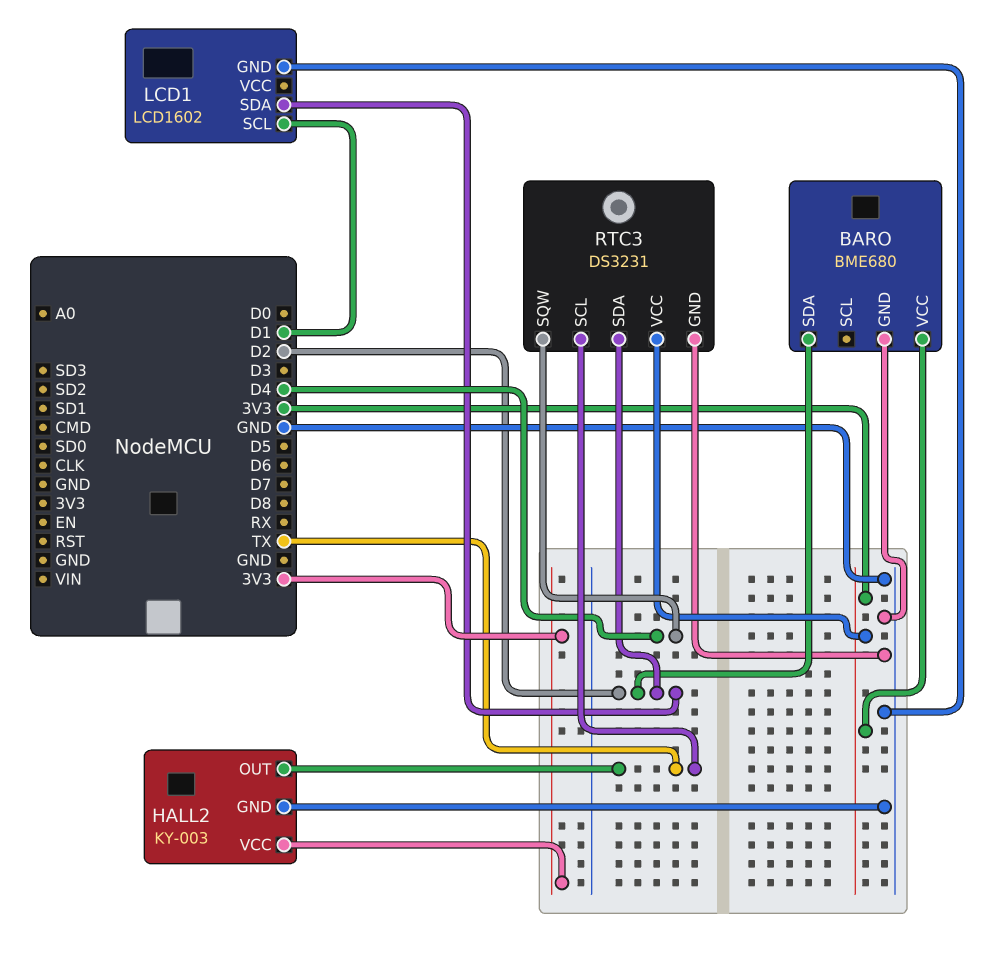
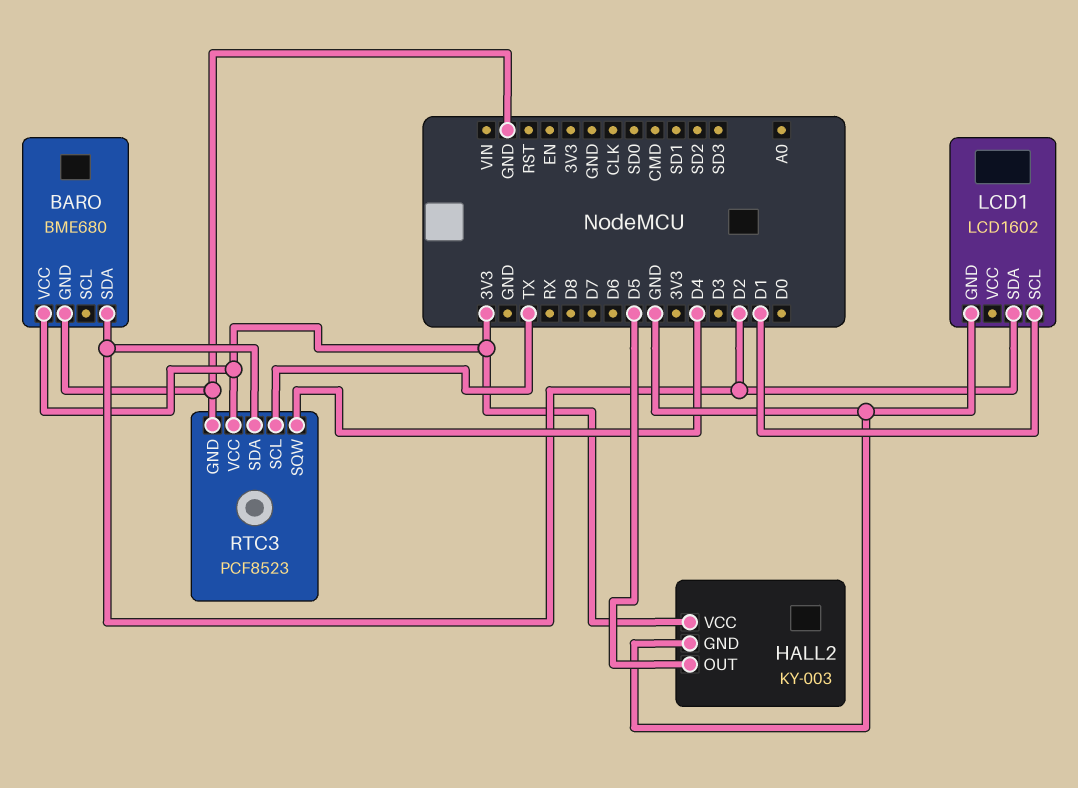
HALL2 pin OUT: TX -> D5
RTC3: DS3231 -> PCF8523

